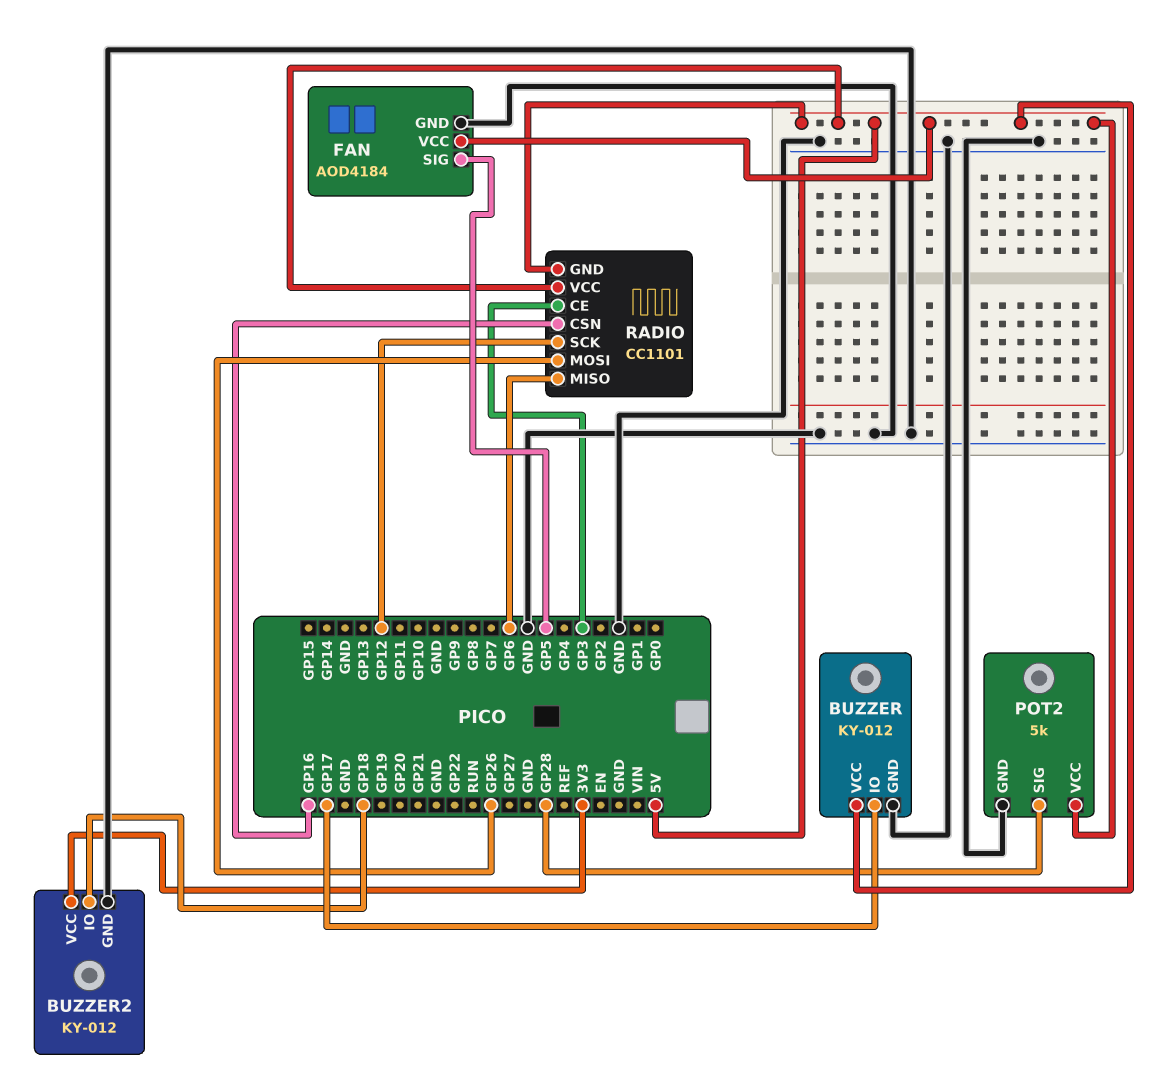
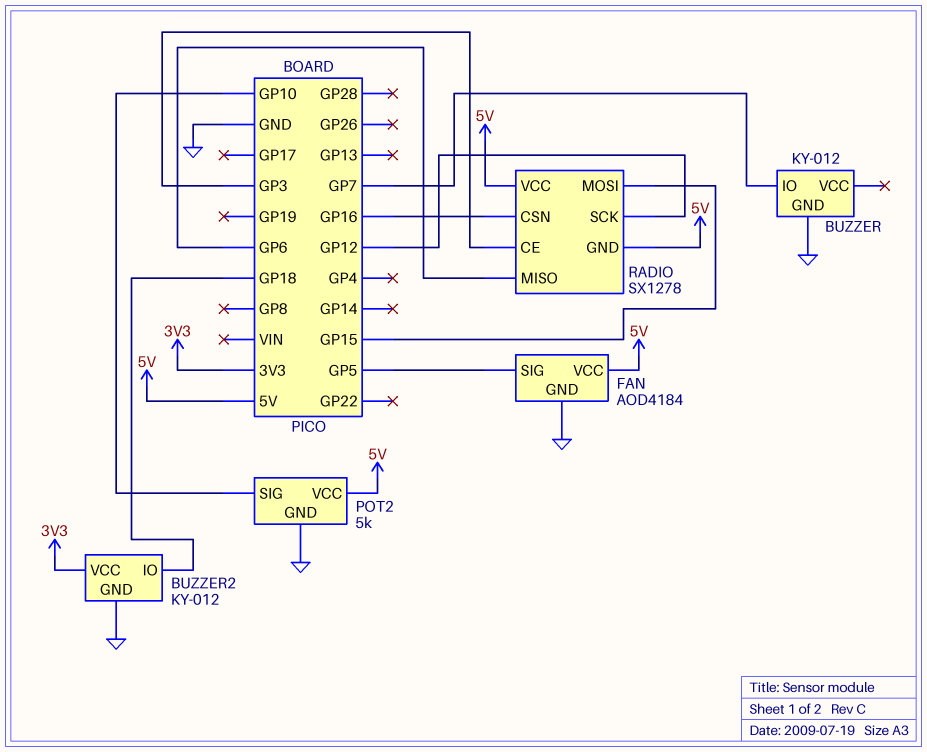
BUZZER pin IO: GP17 -> GP7
BUZZER pin VCC: 5V -> none
POT2 pin SIG: GP28 -> GP10
RADIO: CC1101 -> SX1278
RADIO pin MOSI: GP26 -> GP15

